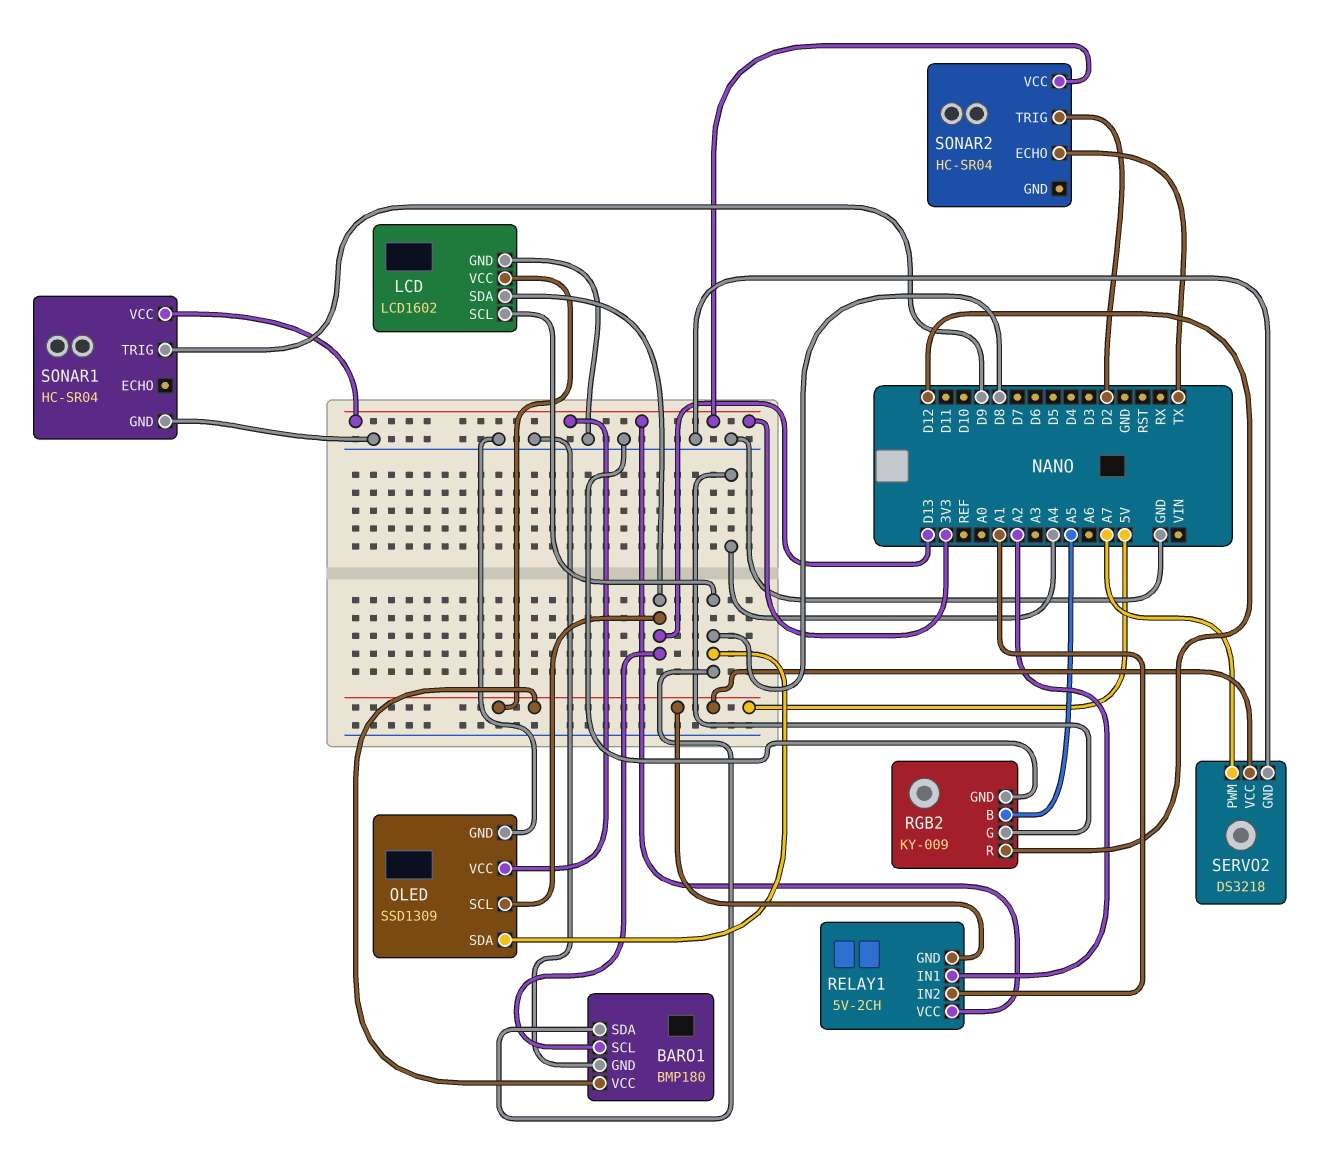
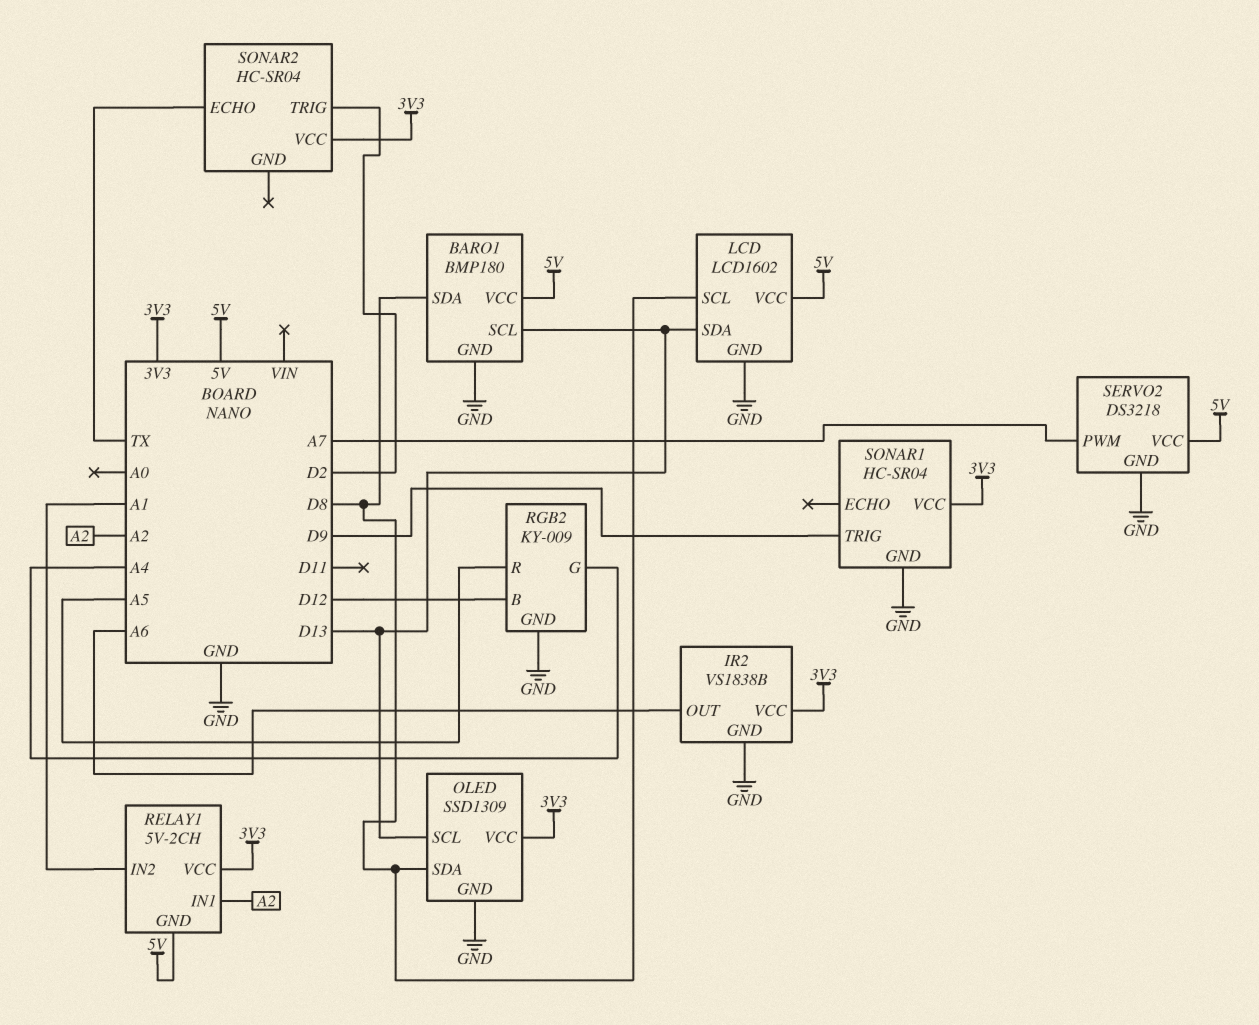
IR2: none -> VS1838B
IR2 pin GND: none -> GND
IR2 pin OUT: none -> A6
IR2 pin VCC: none -> 3V3
RGB2 pin B: A5 -> D12
RGB2 pin R: D12 -> A5

